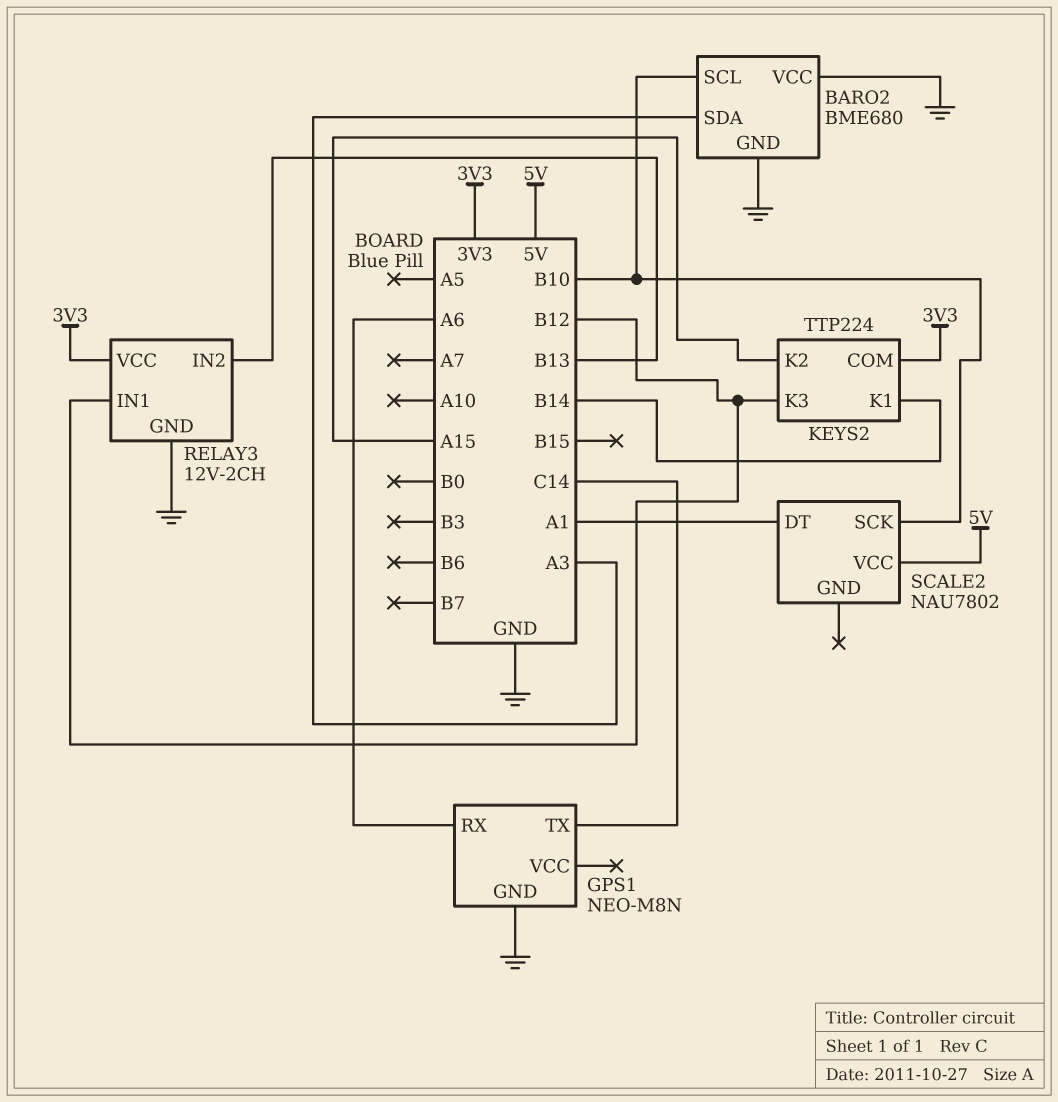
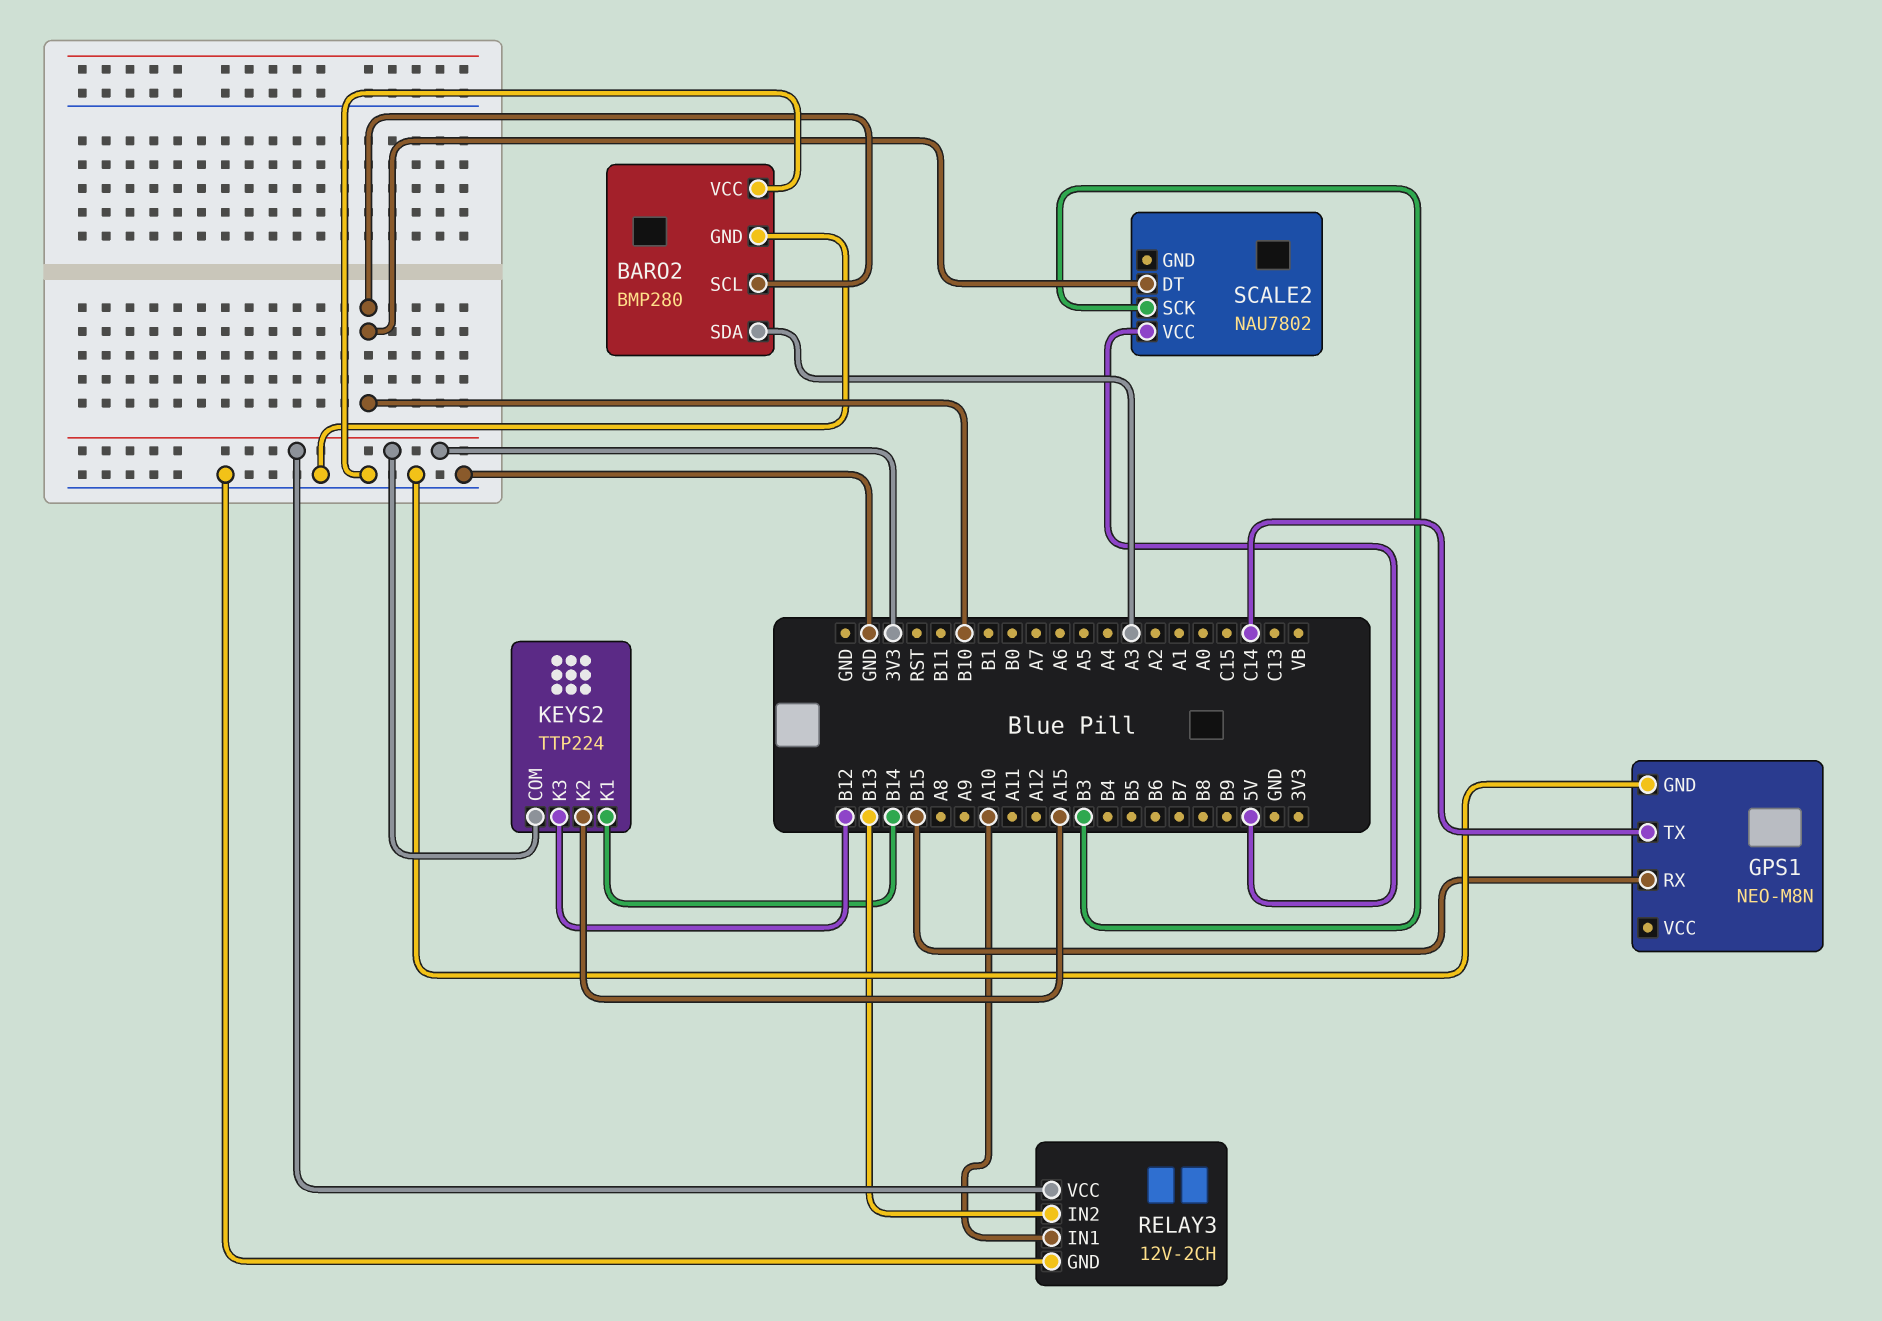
BARO2: BME680 -> BMP280
GPS1 pin RX: A6 -> B15
RELAY3 pin IN1: B12 -> A10
SCALE2 pin DT: A1 -> B10
SCALE2 pin SCK: B10 -> B3

